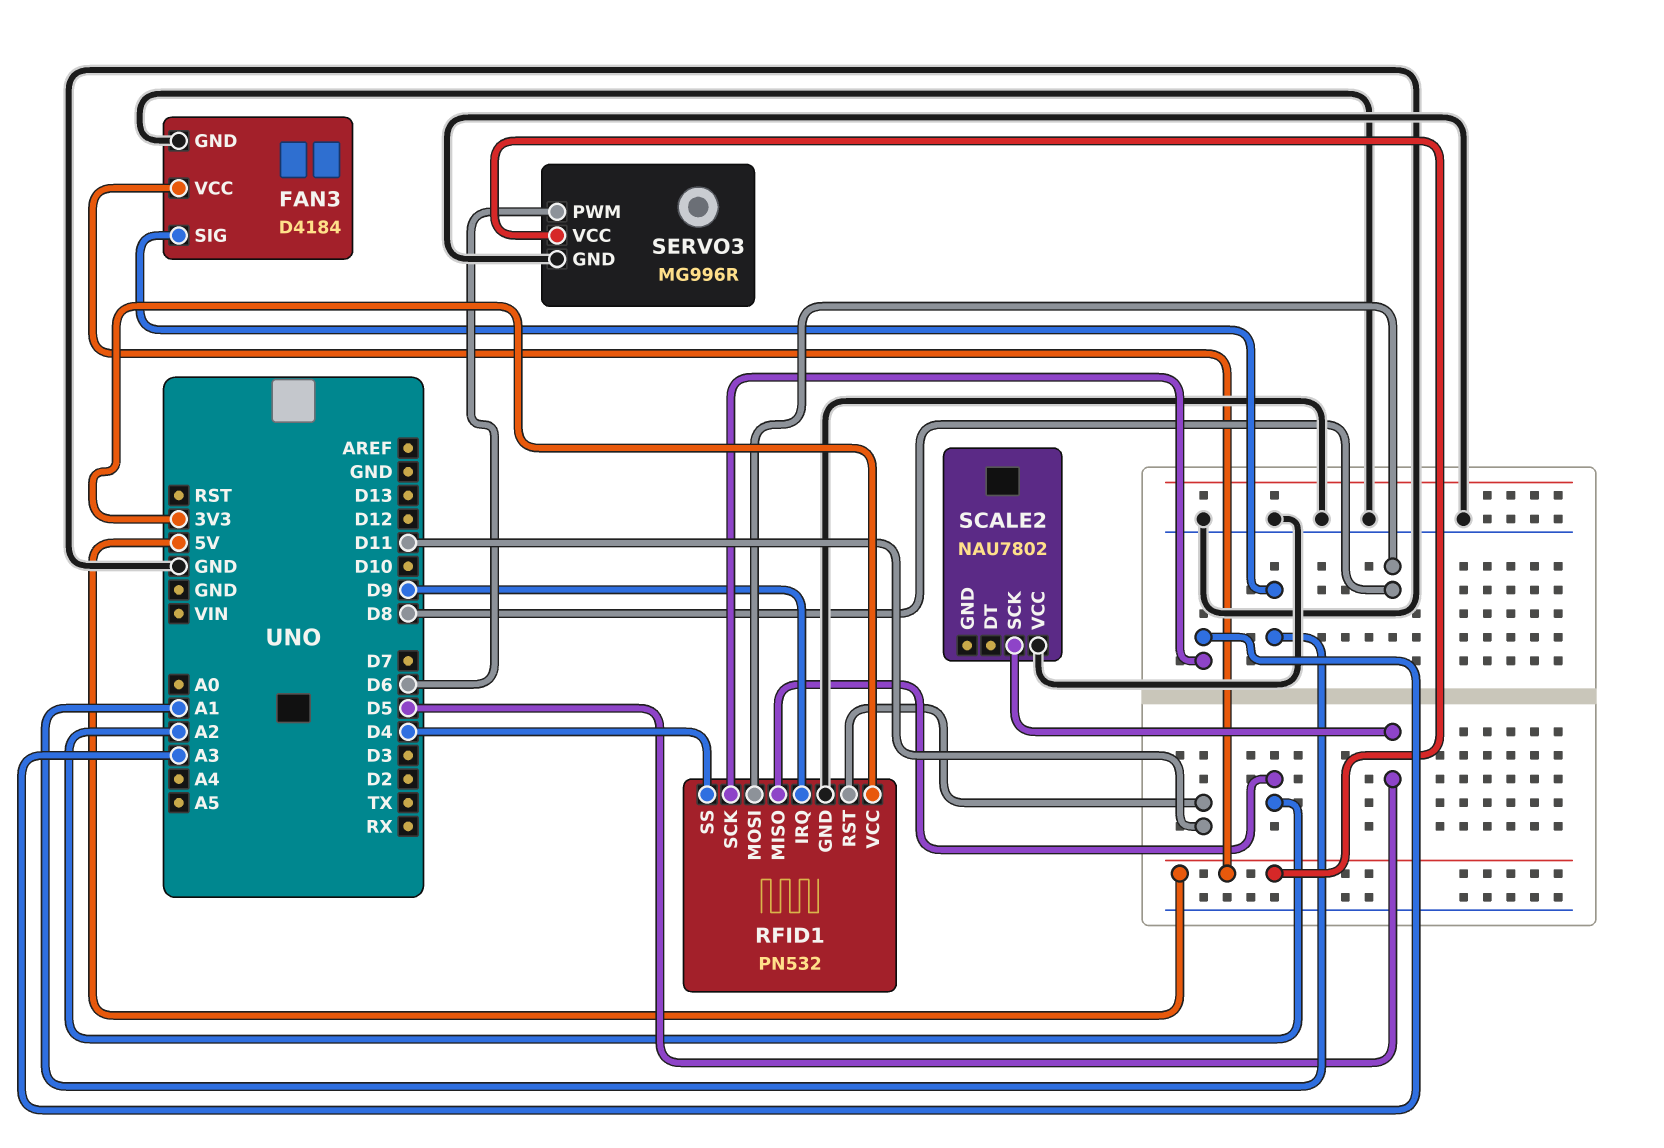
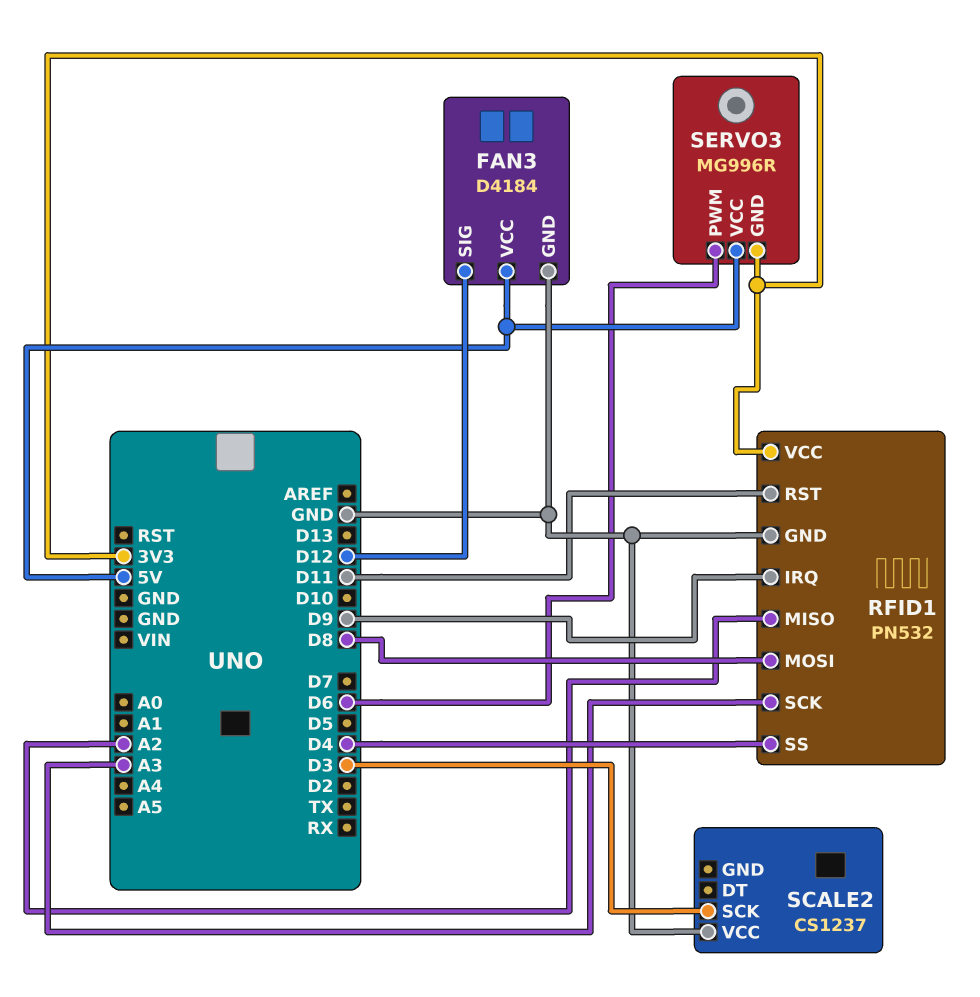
FAN3 pin SIG: A1 -> D12
SCALE2: NAU7802 -> CS1237
SCALE2 pin SCK: D5 -> D3
SERVO3 pin GND: GND -> 3V3

